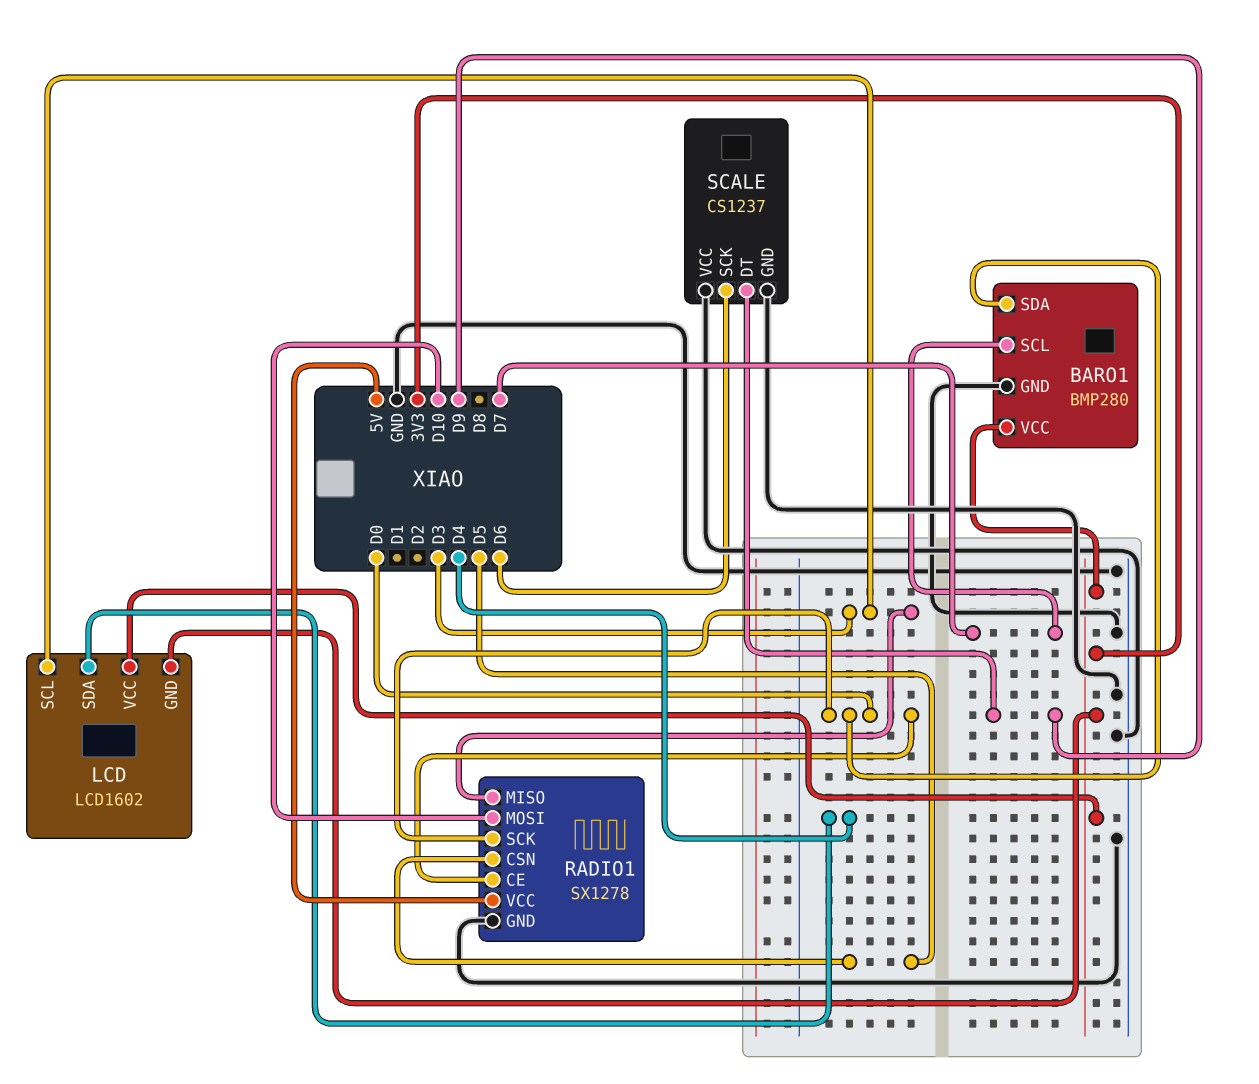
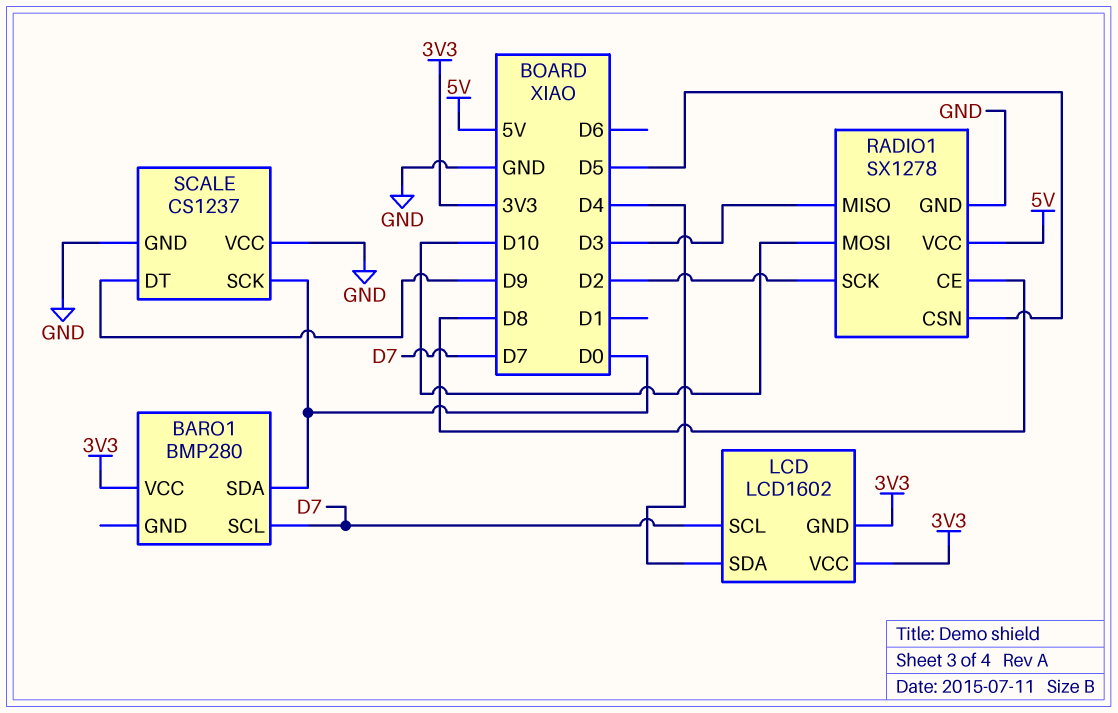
BARO1 pin GND: GND -> none
LCD pin SCL: D3 -> D7
RADIO1 pin CE: D0 -> D8
RADIO1 pin SCK: D0 -> D2
SCALE pin SCK: D6 -> D0

